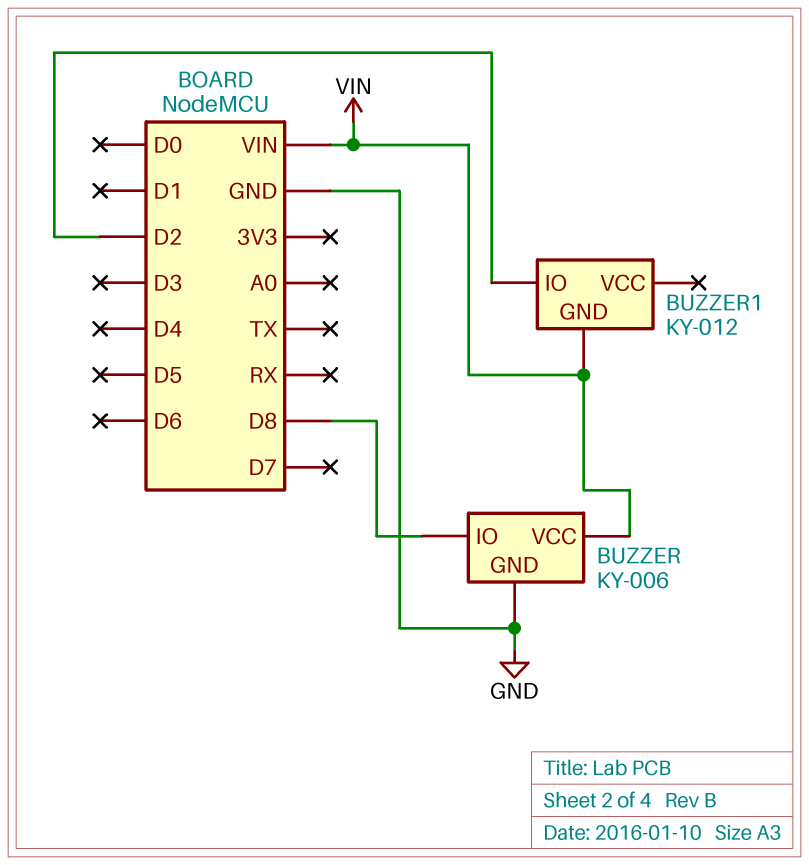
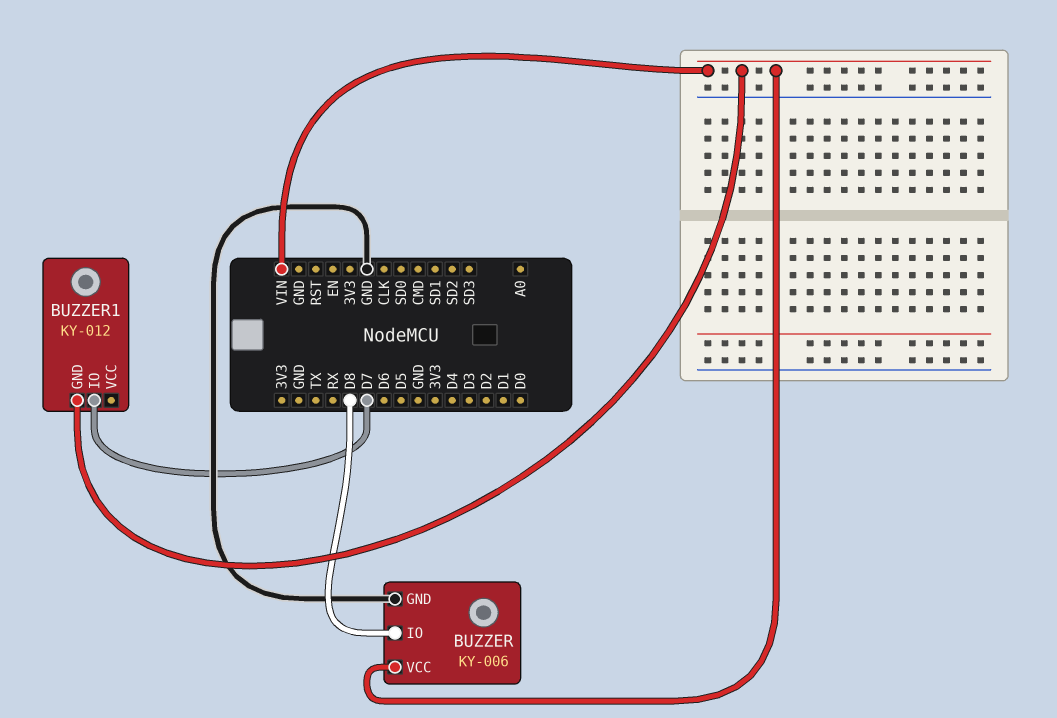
BUZZER1 pin IO: D2 -> D7

